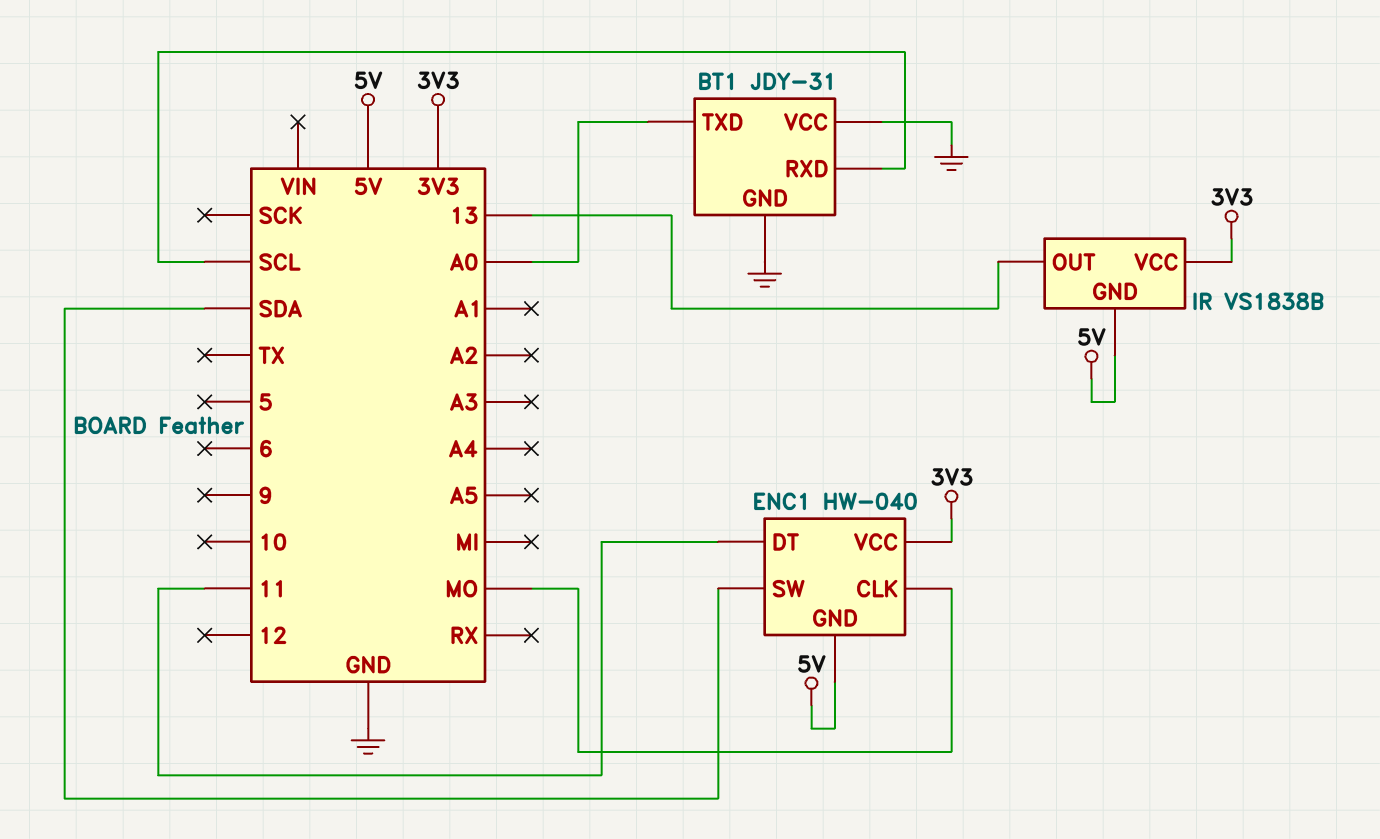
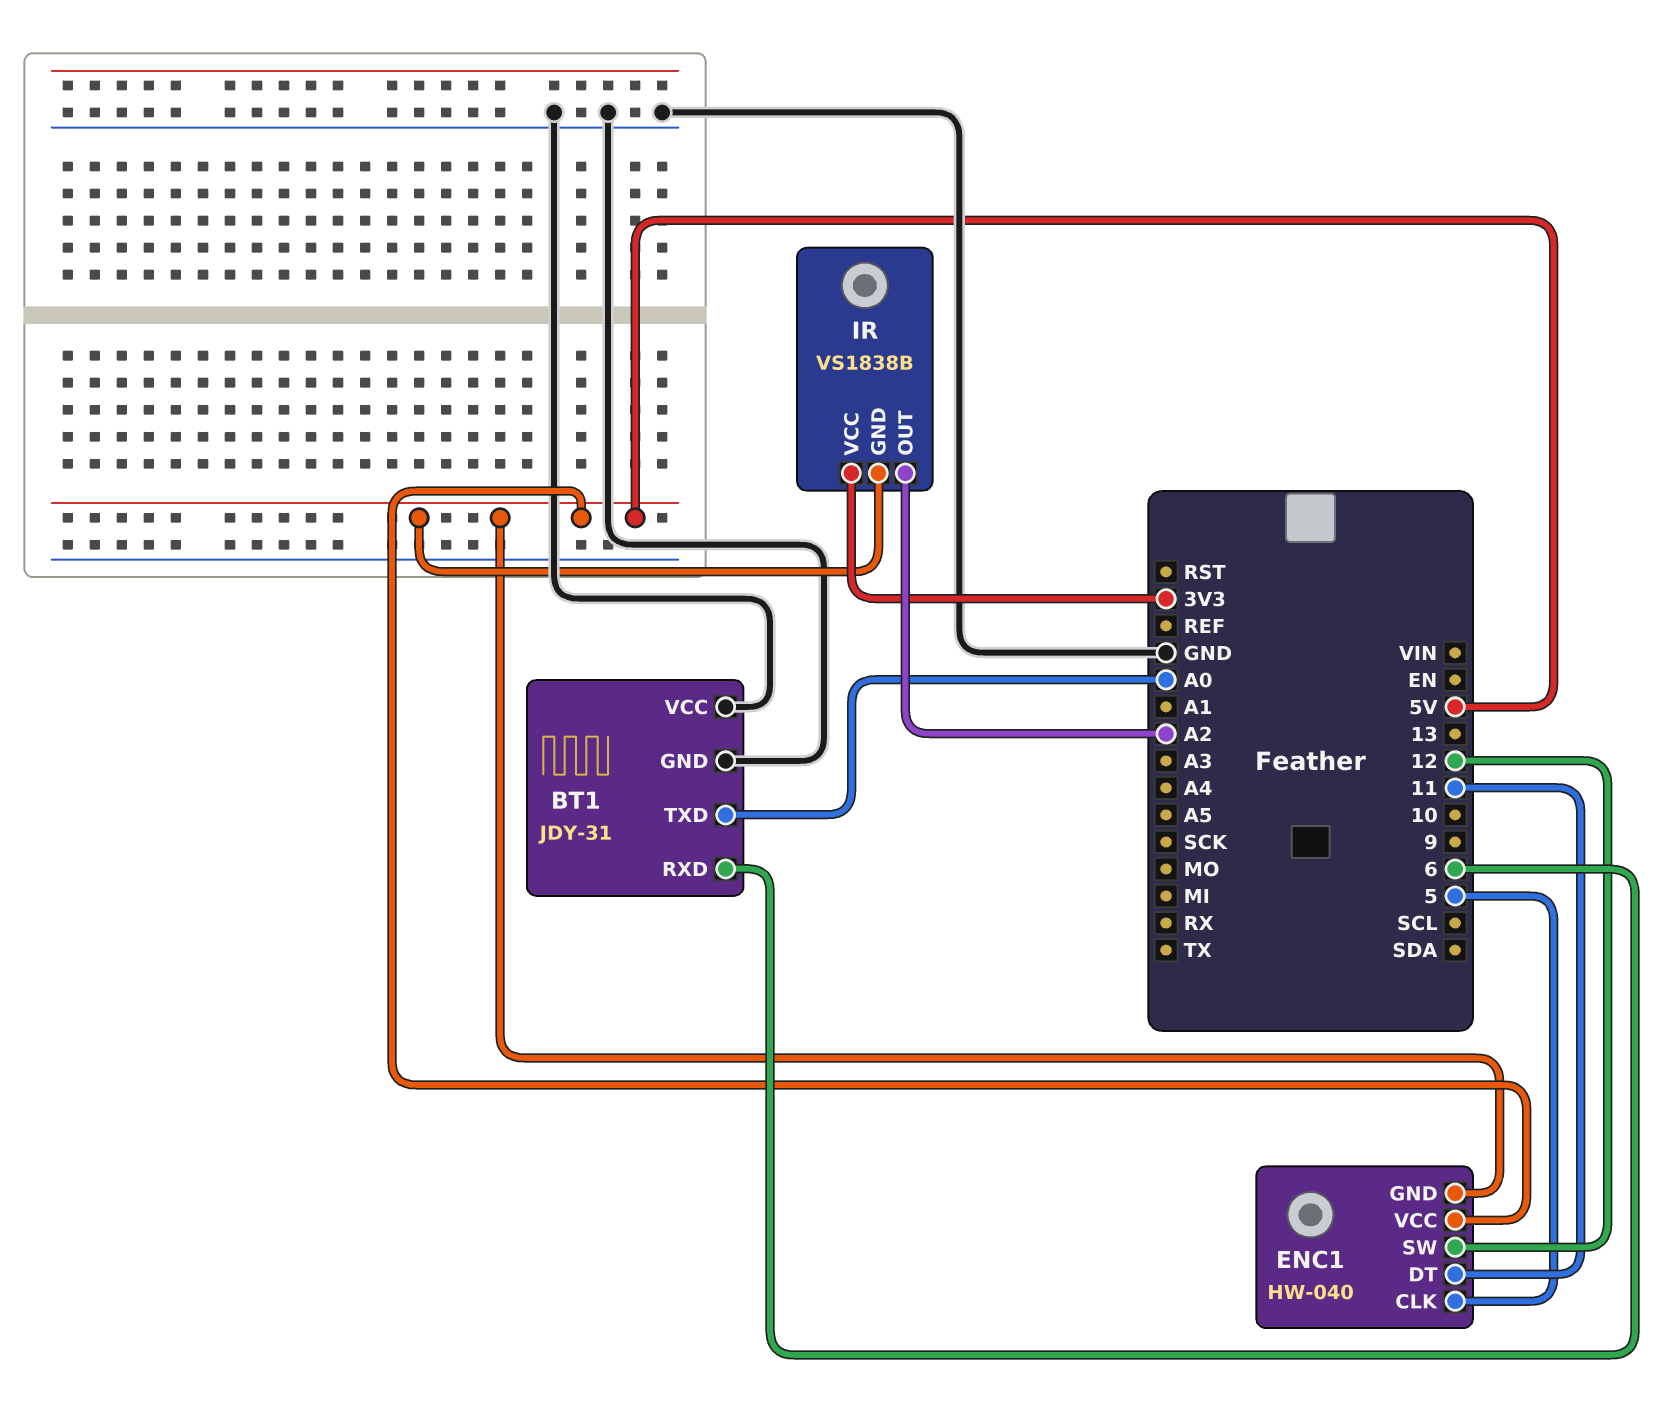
BT1 pin RXD: SCL -> 6
ENC1 pin CLK: MO -> 5
ENC1 pin SW: SDA -> 12
ENC1 pin VCC: 3V3 -> 5V
IR pin OUT: 13 -> A2

